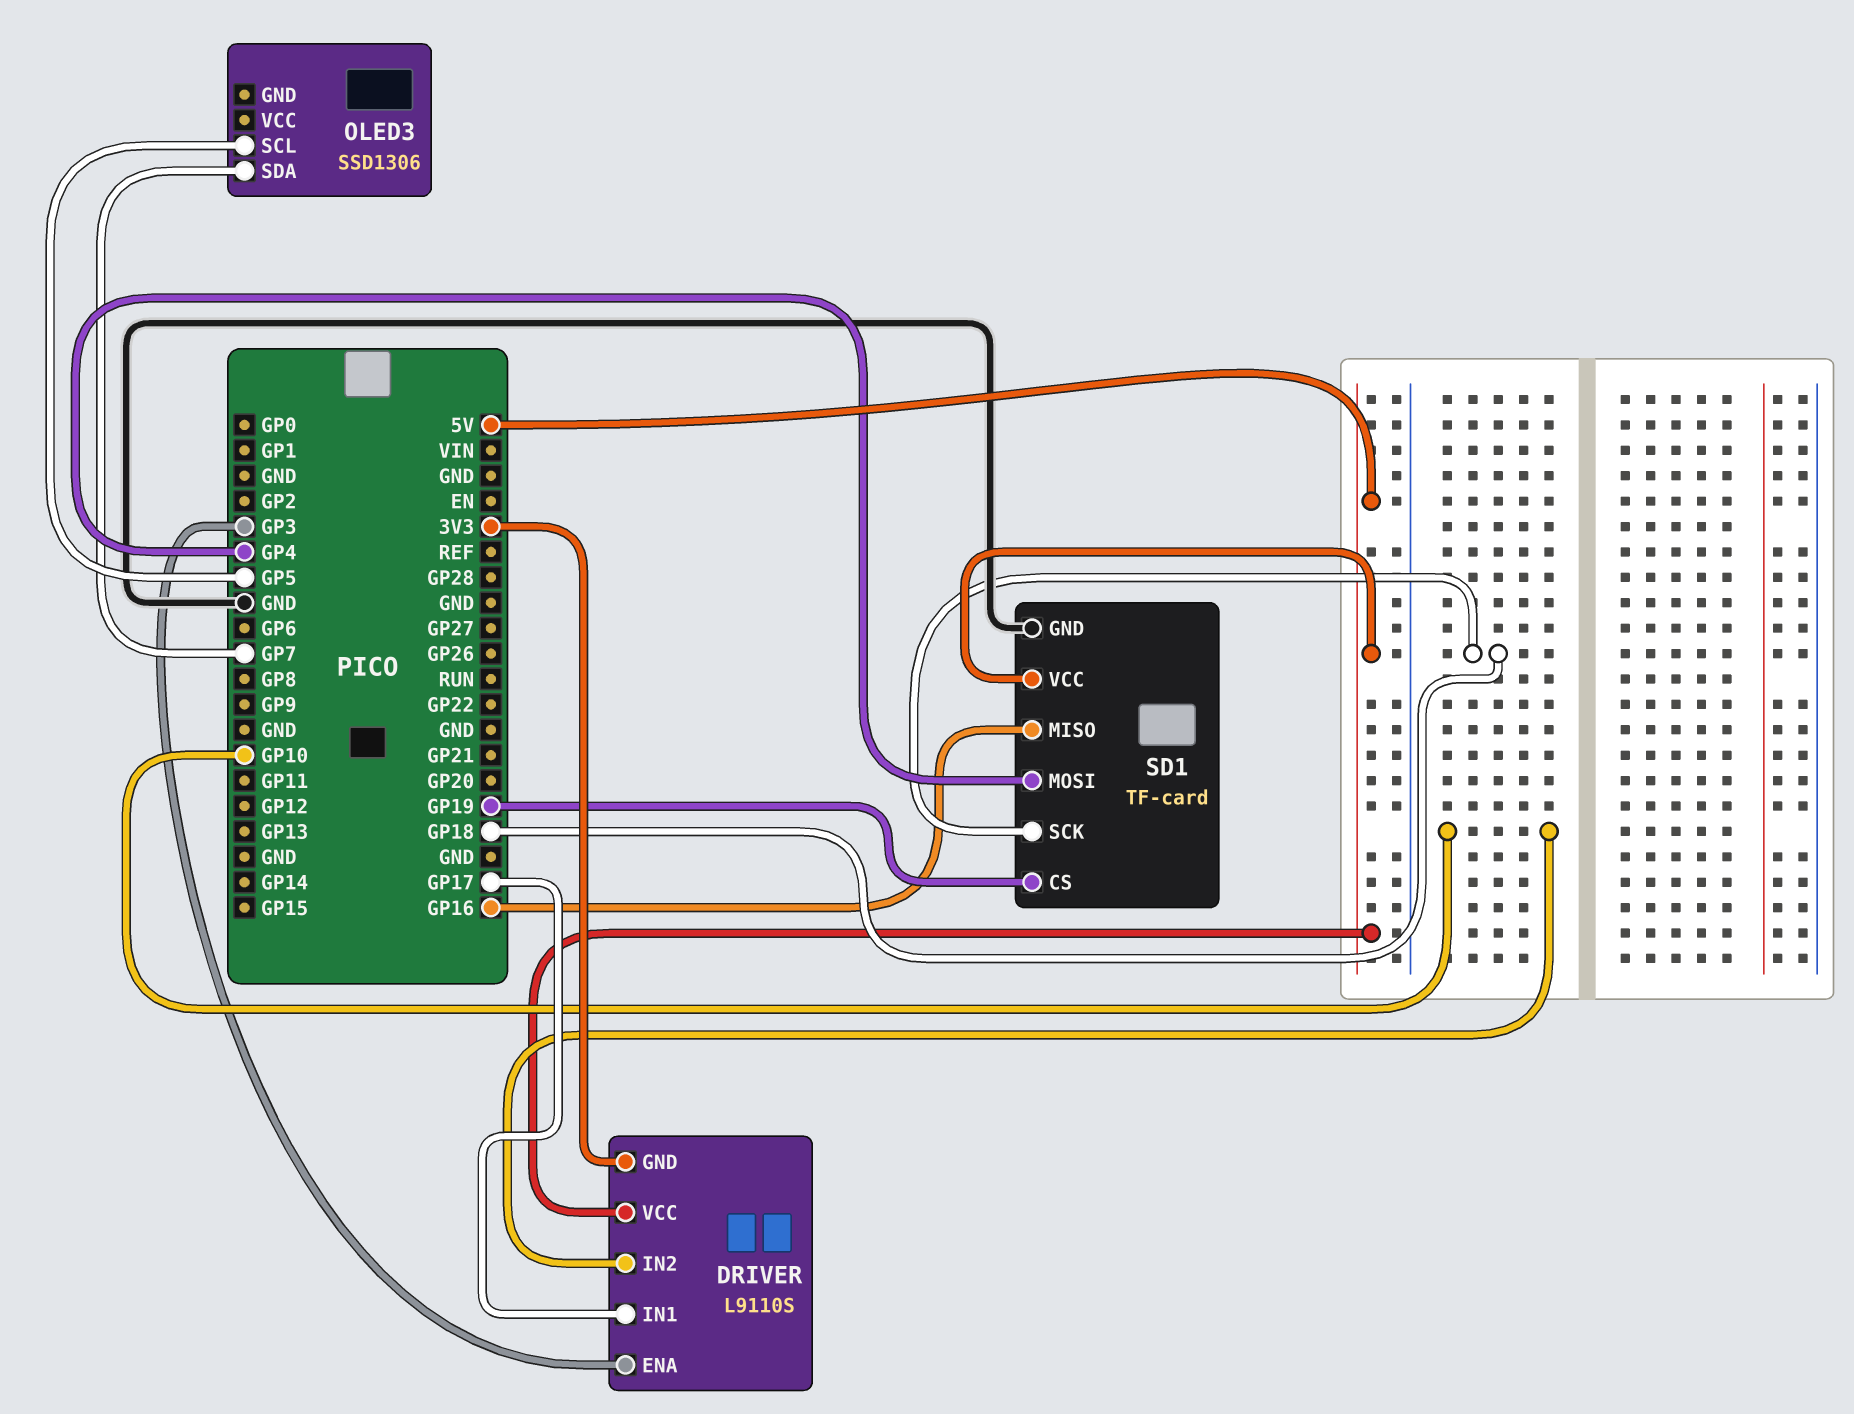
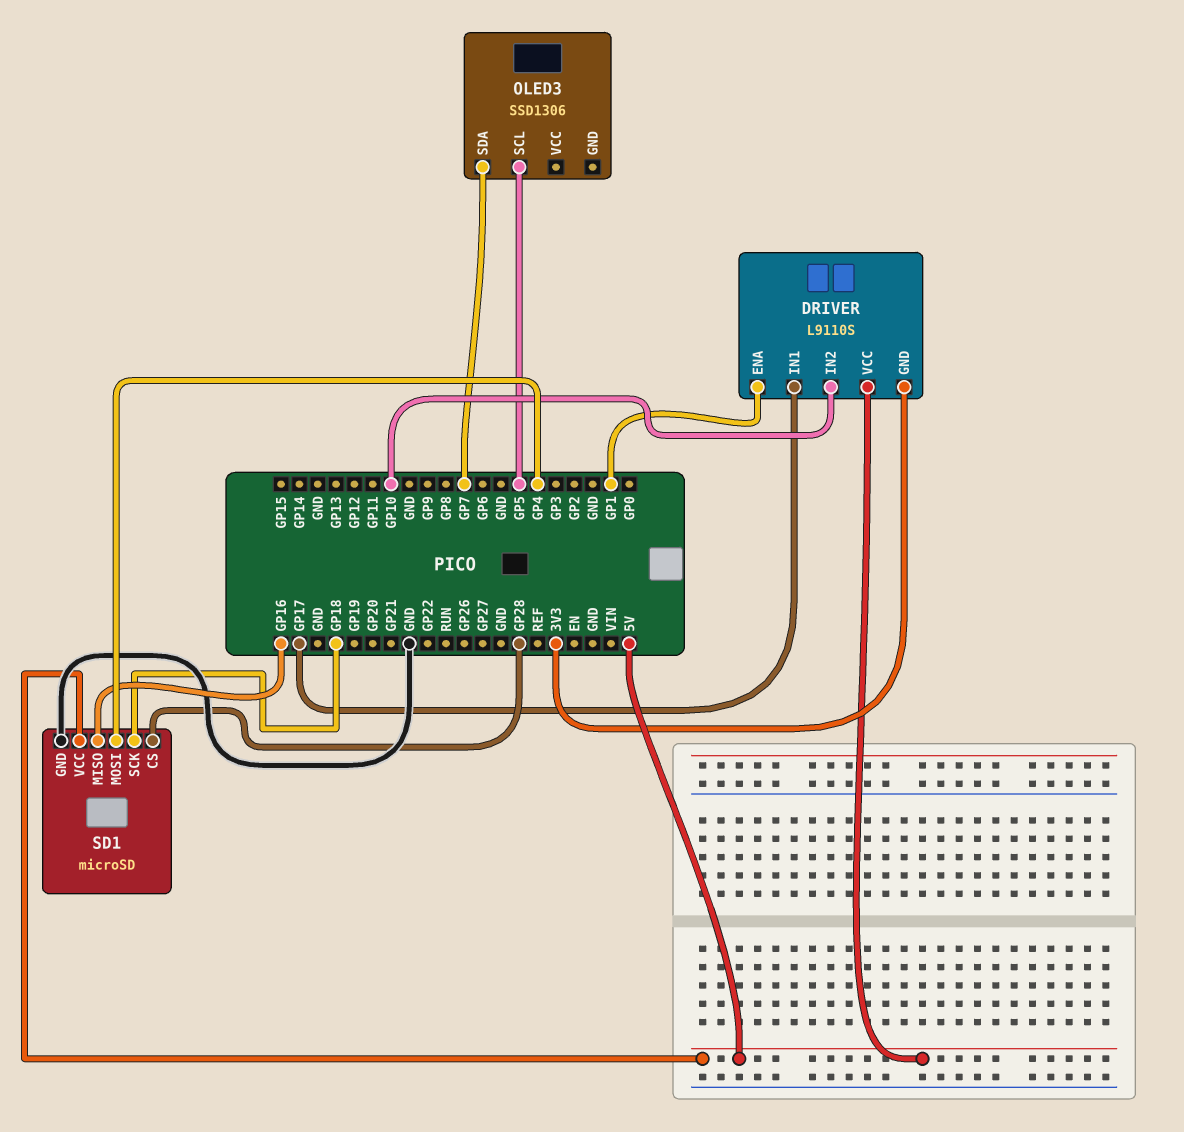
DRIVER pin ENA: GP3 -> GP1
SD1: TF-card -> microSD
SD1 pin CS: GP19 -> GP28

